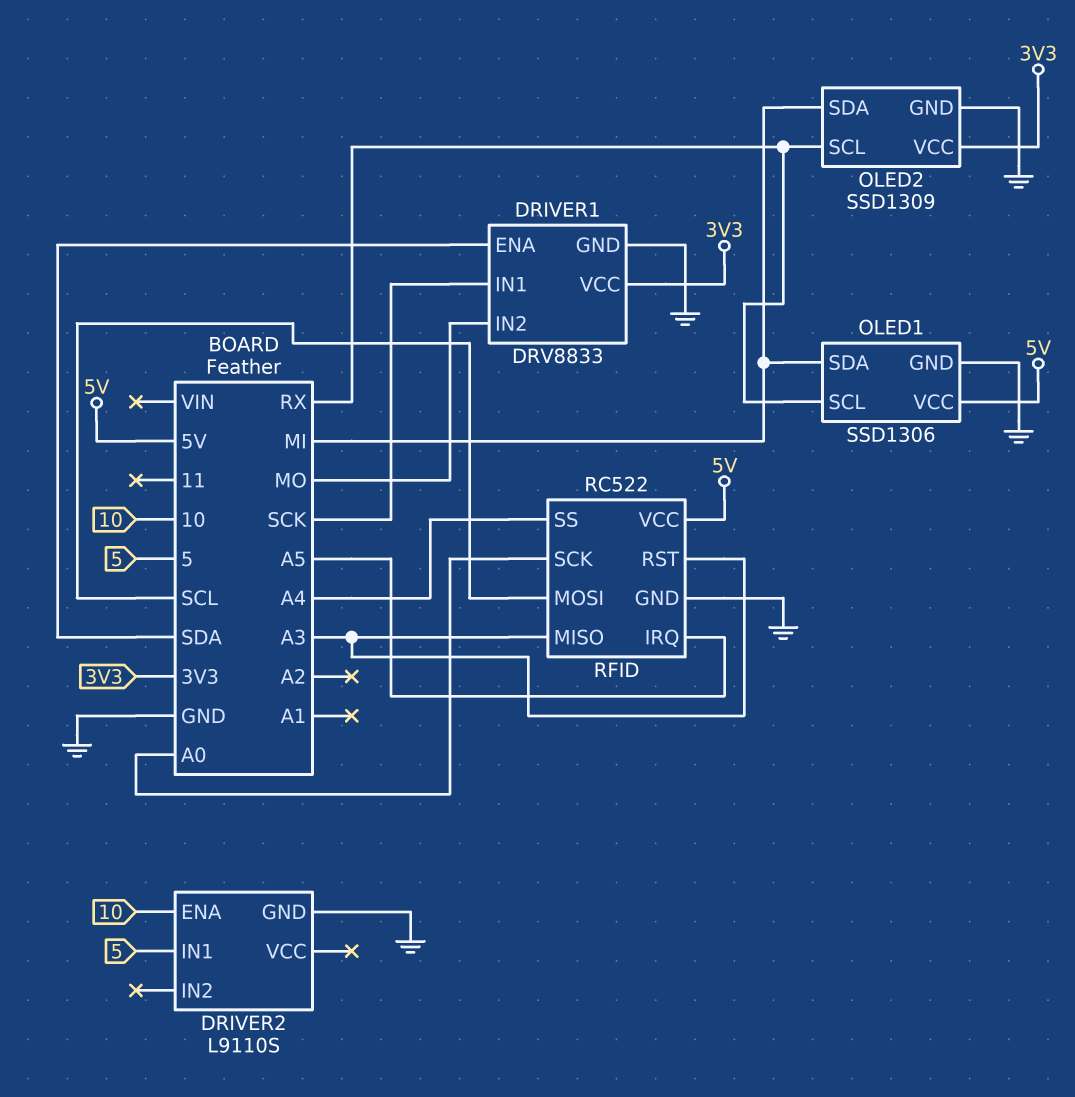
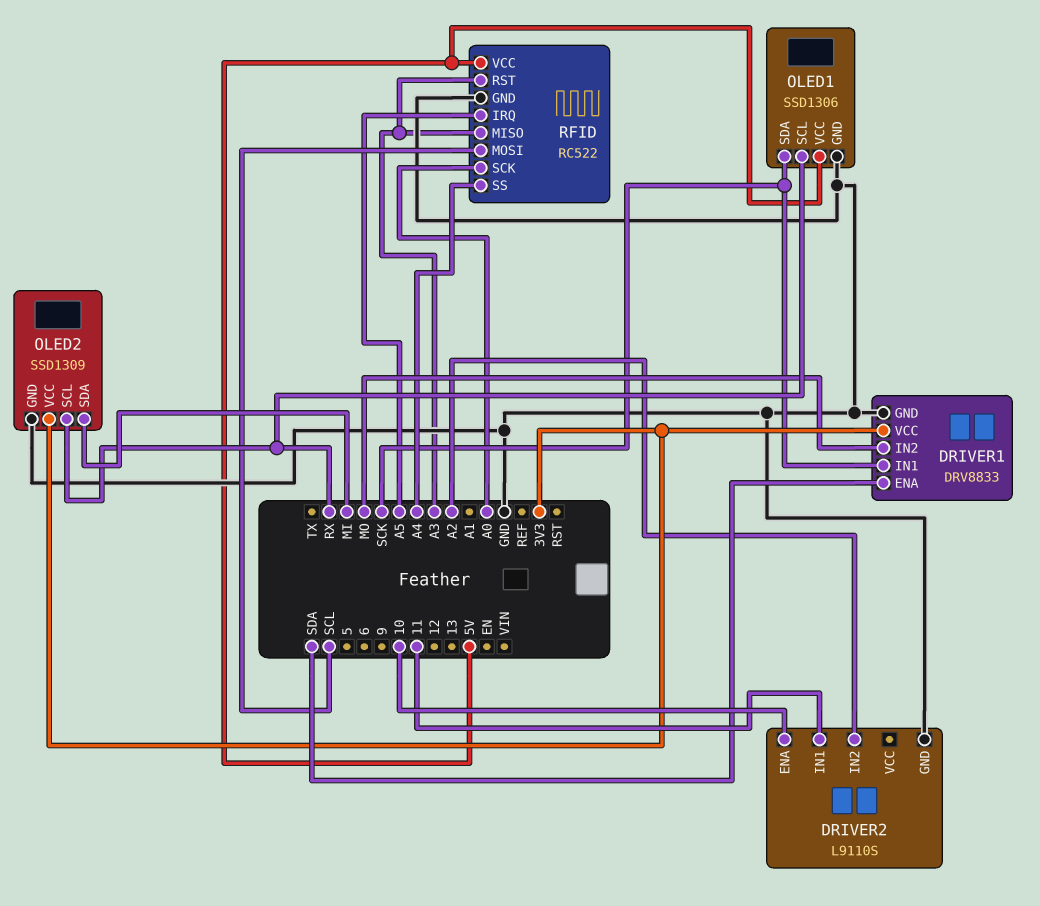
DRIVER2 pin IN1: 5 -> 11
DRIVER2 pin IN2: none -> A2
OLED1 pin SDA: MI -> SCK

